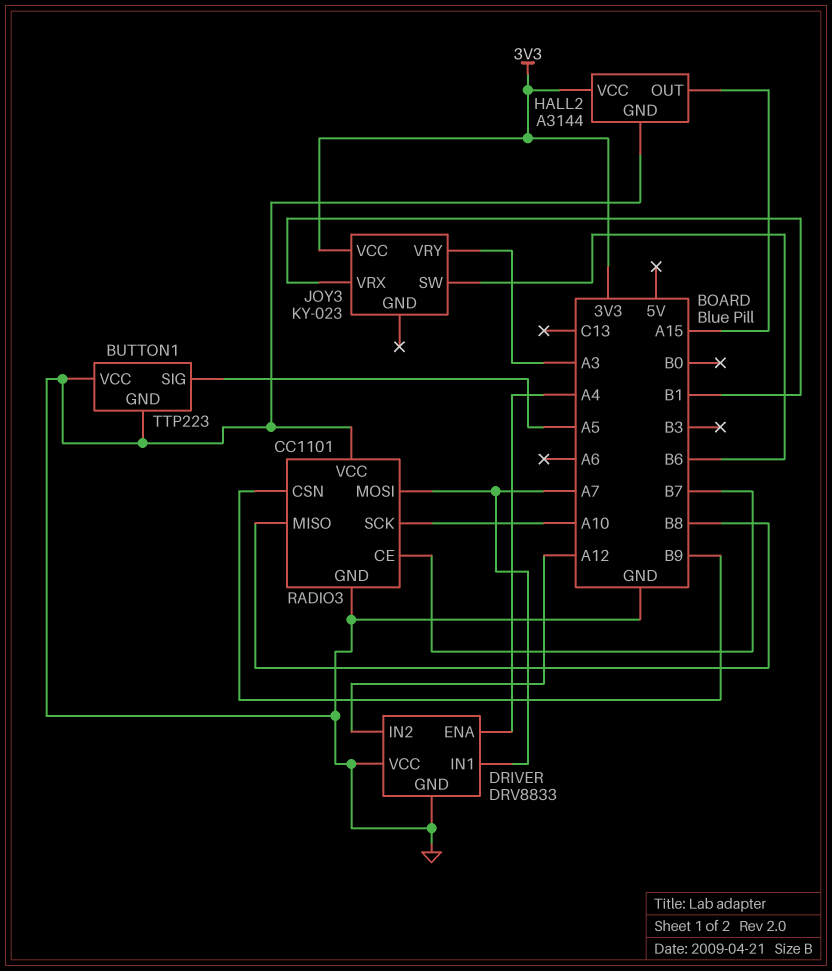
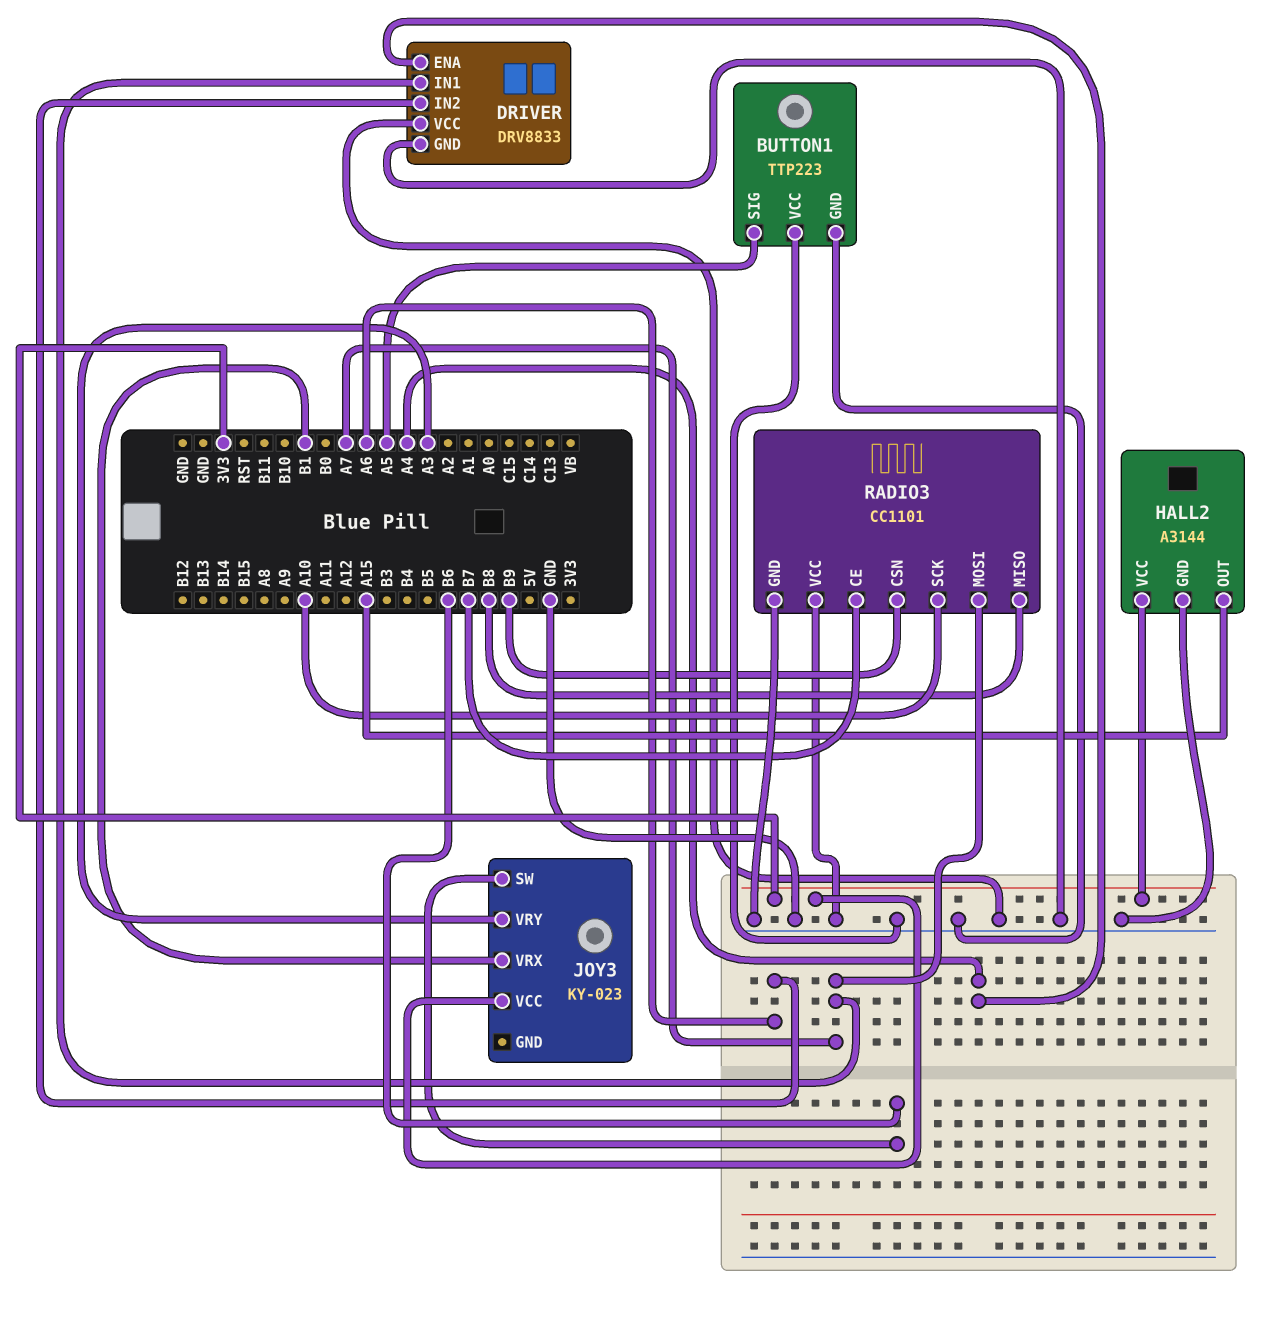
DRIVER pin IN2: A12 -> A6

